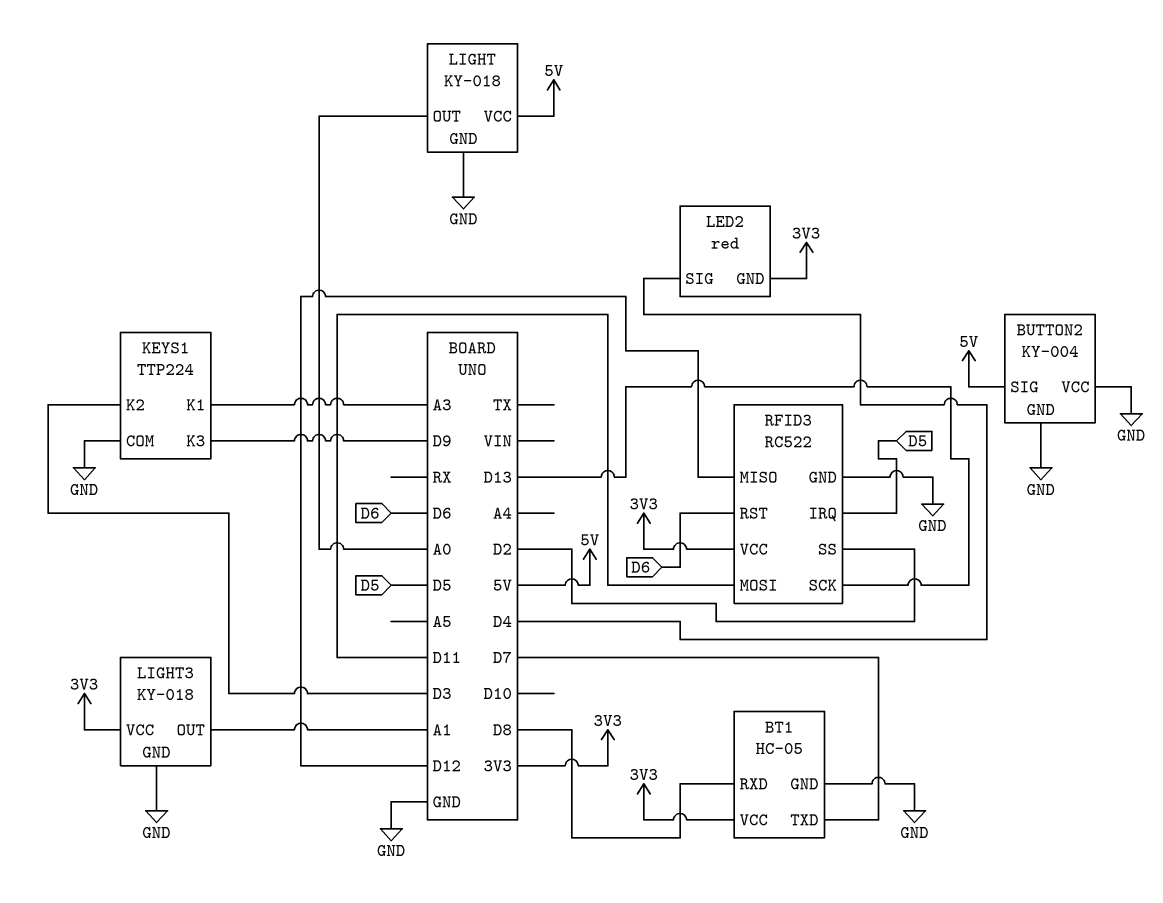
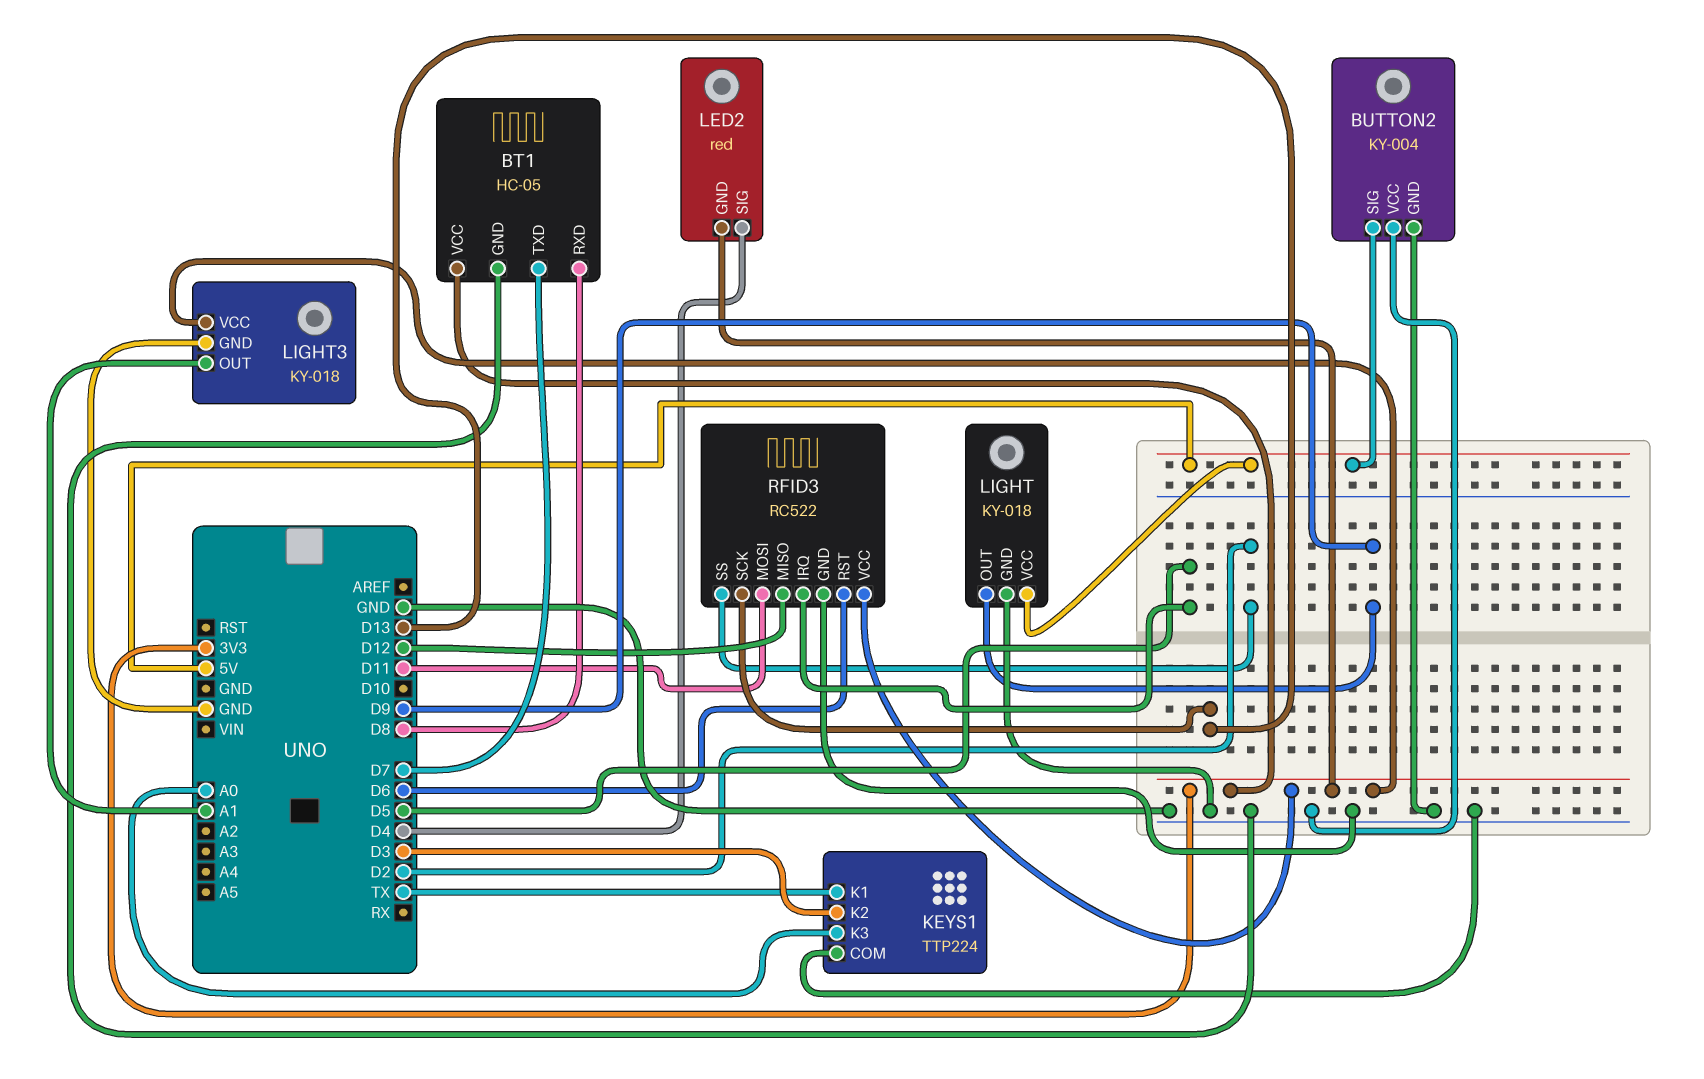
KEYS1 pin K1: A3 -> TX
KEYS1 pin K3: D9 -> A0
LIGHT pin OUT: A0 -> D9

